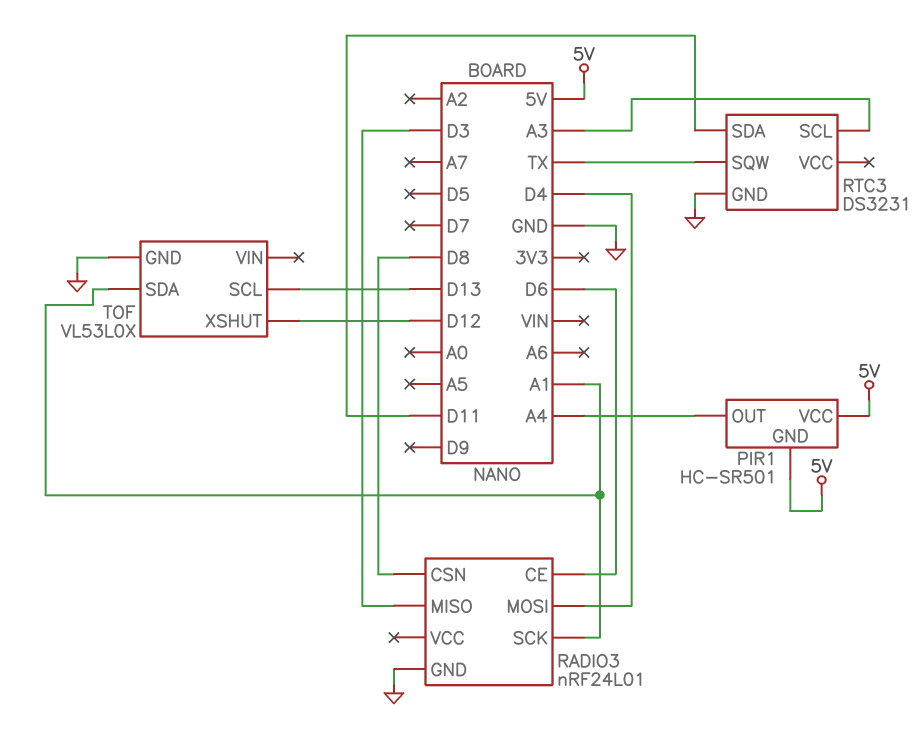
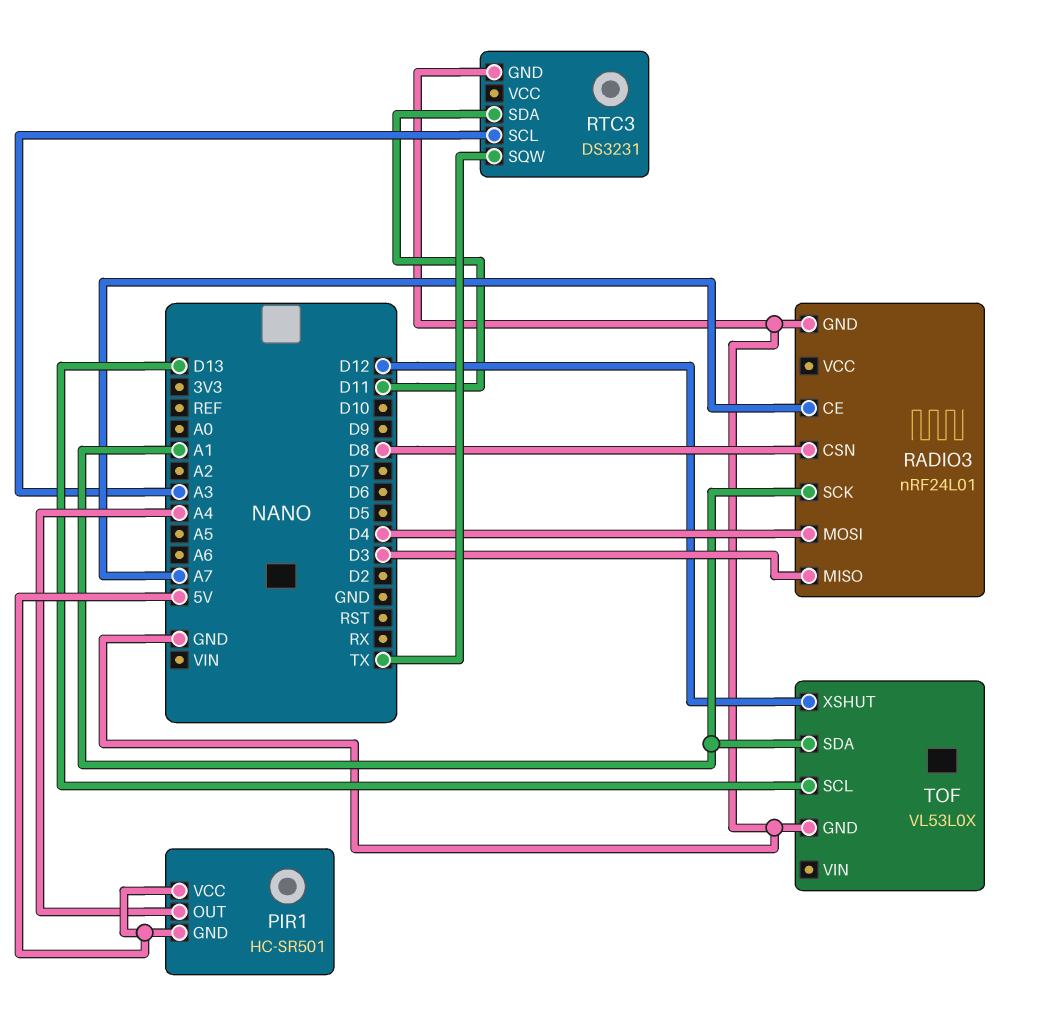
RADIO3 pin CE: D6 -> A7

